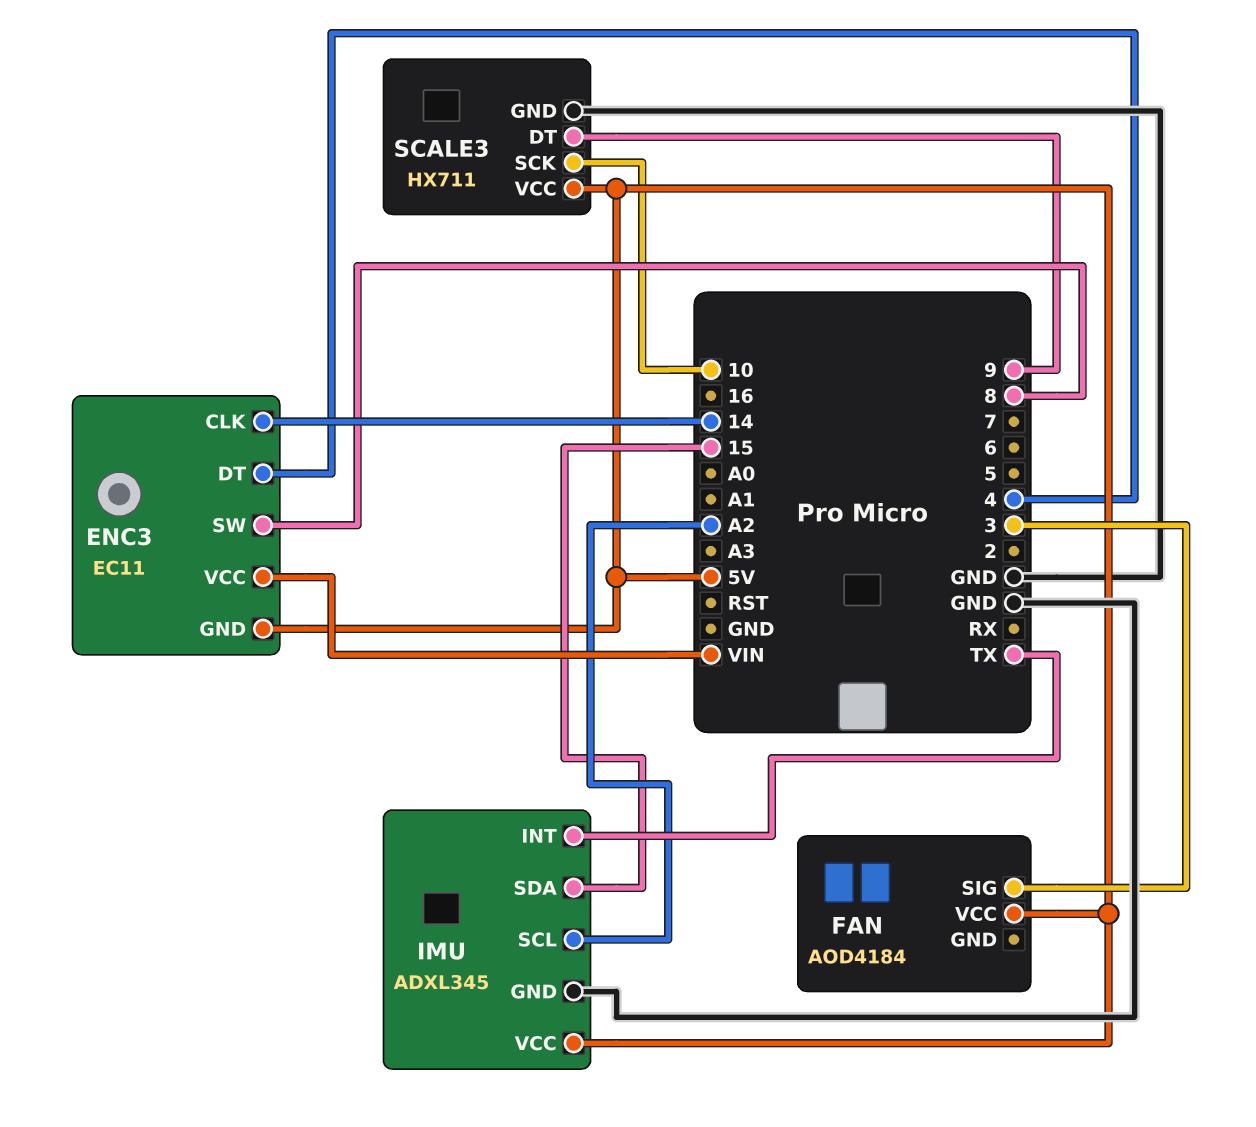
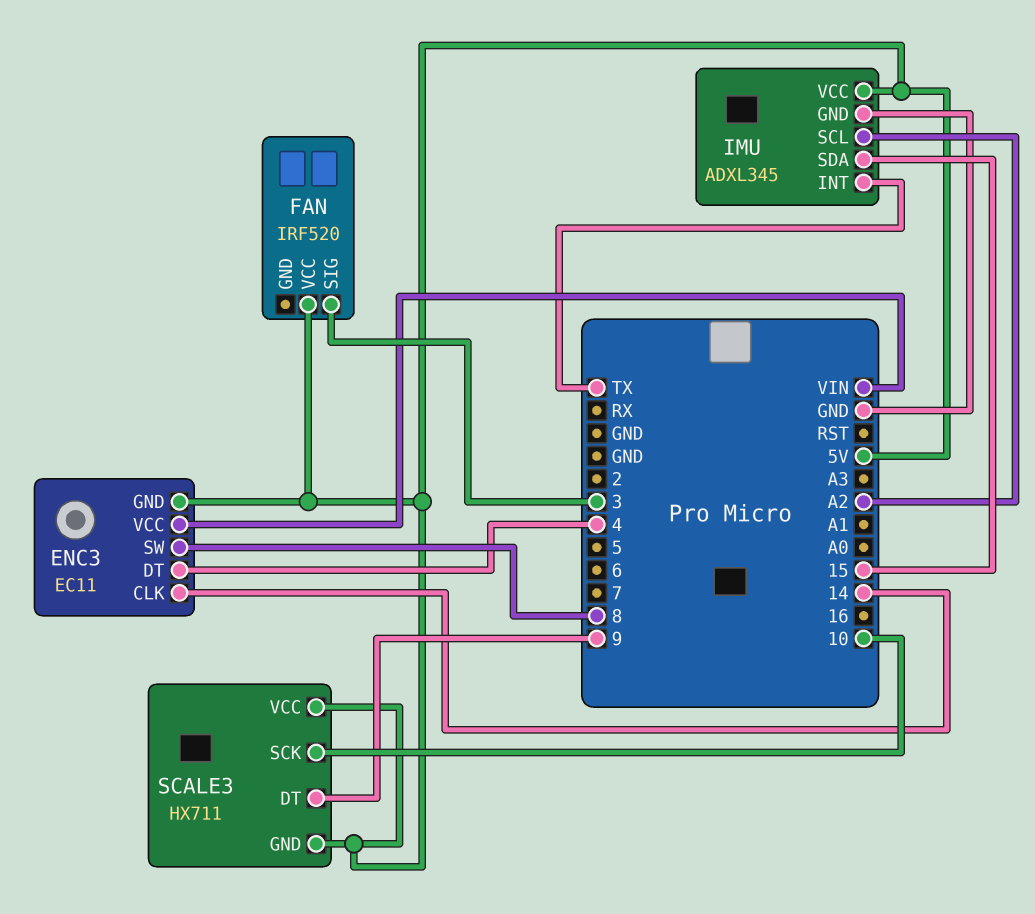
FAN: AOD4184 -> IRF520
SCALE3 pin GND: GND -> 5V

